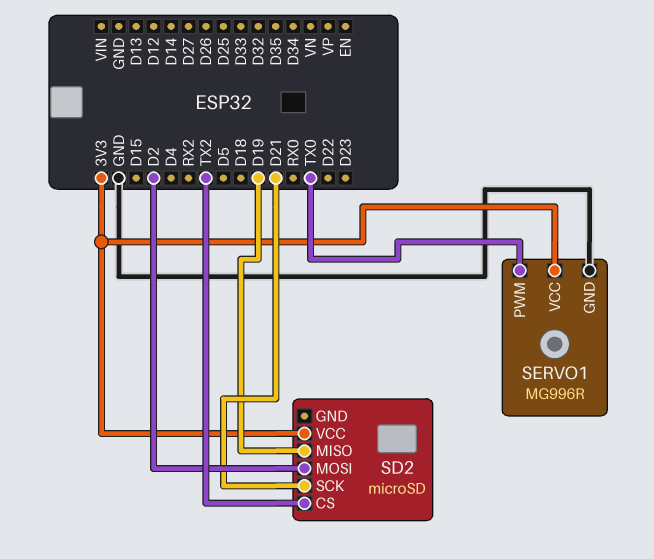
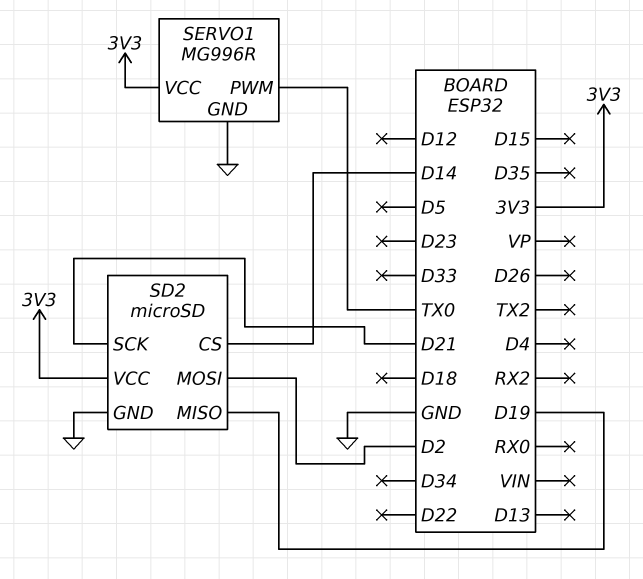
SD2 pin CS: TX2 -> D14
SD2 pin GND: none -> GND

